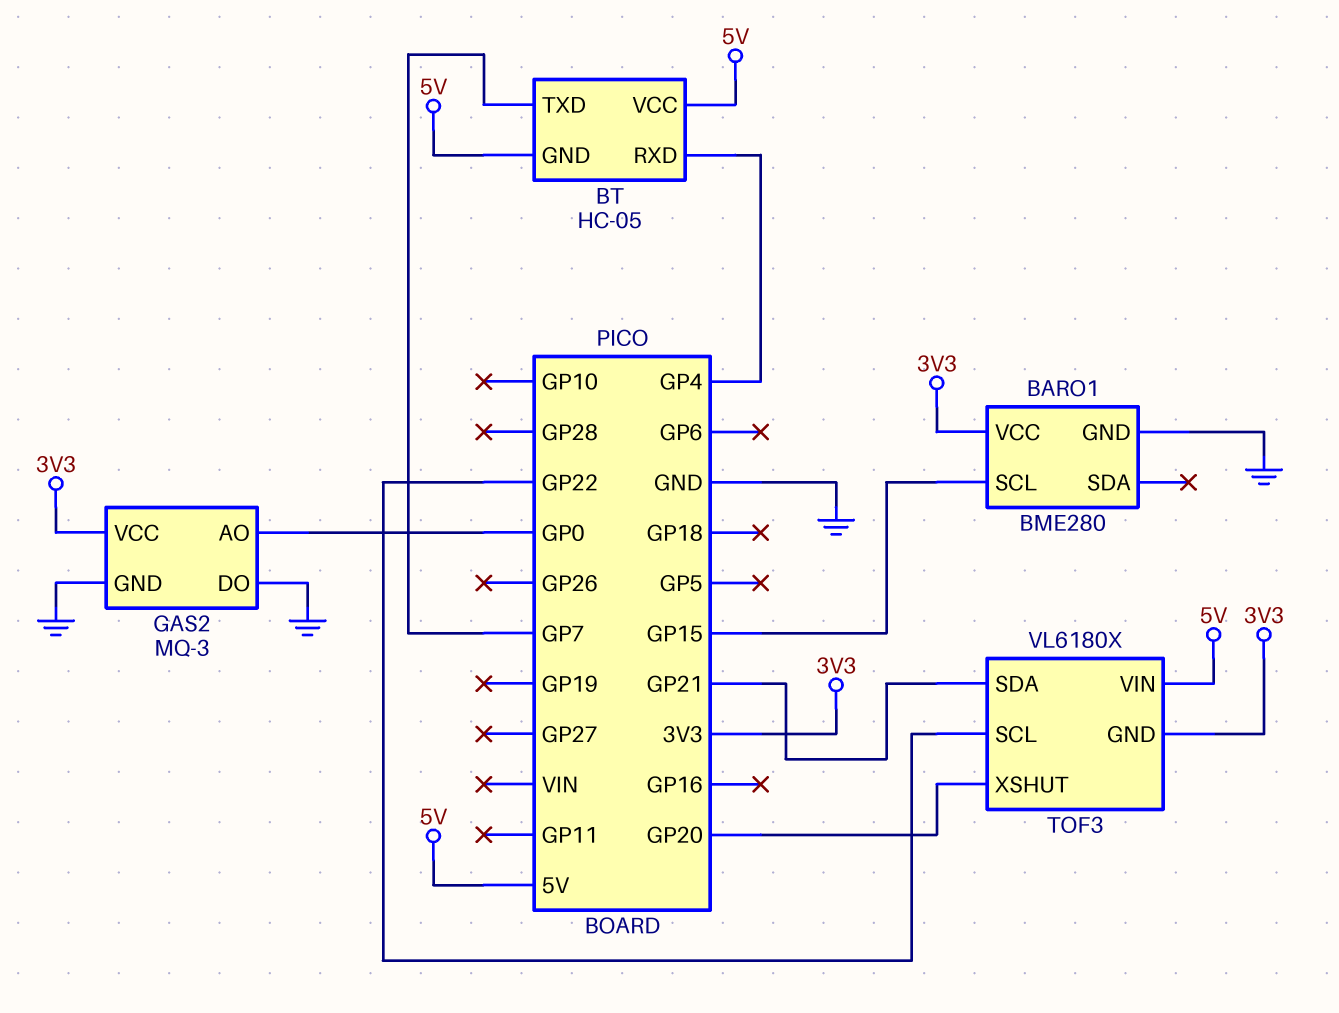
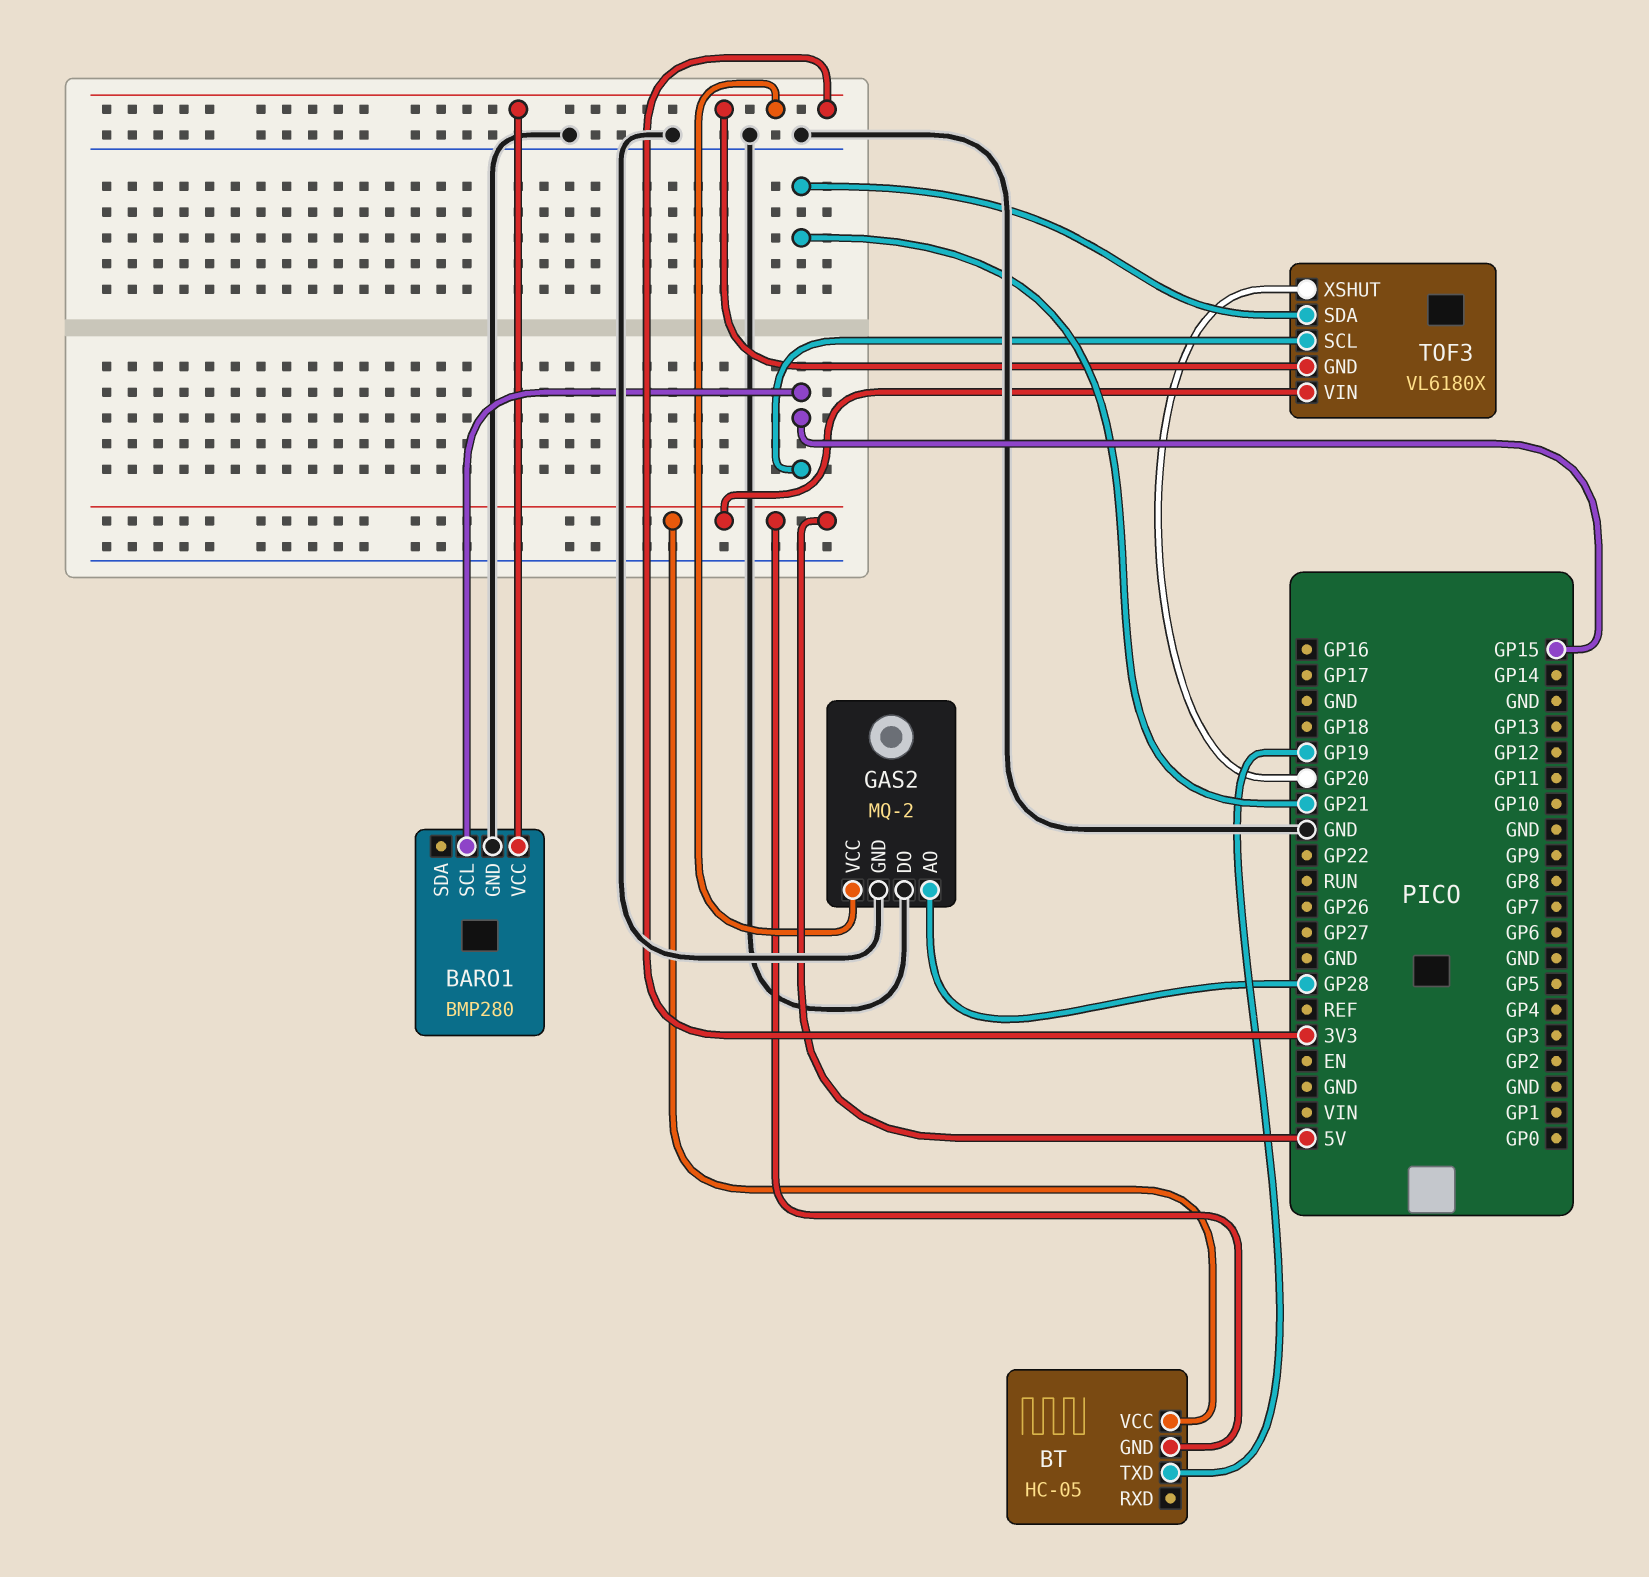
BARO1: BME280 -> BMP280
BT pin RXD: GP4 -> none
BT pin TXD: GP7 -> GP19
GAS2: MQ-3 -> MQ-2
GAS2 pin AO: GP0 -> GP28
TOF3 pin SCL: GP22 -> GP15

